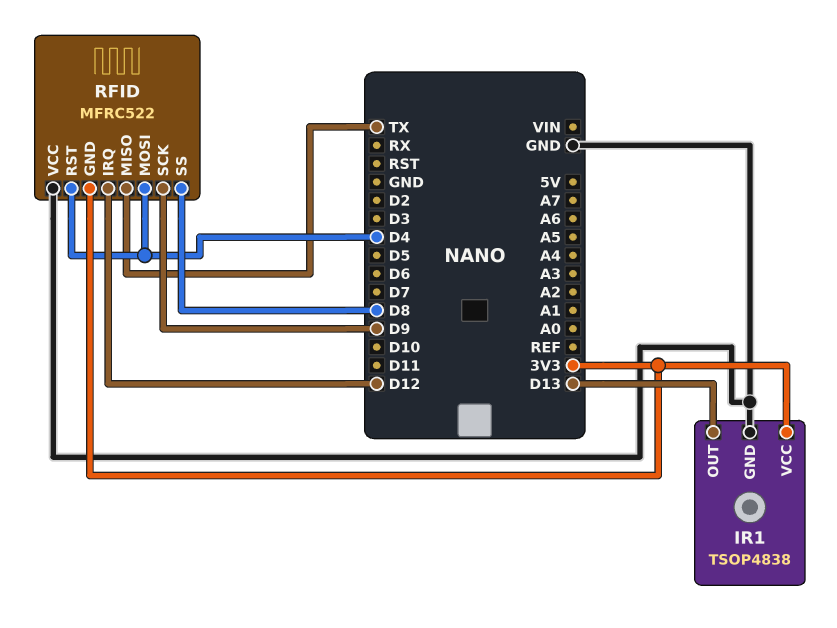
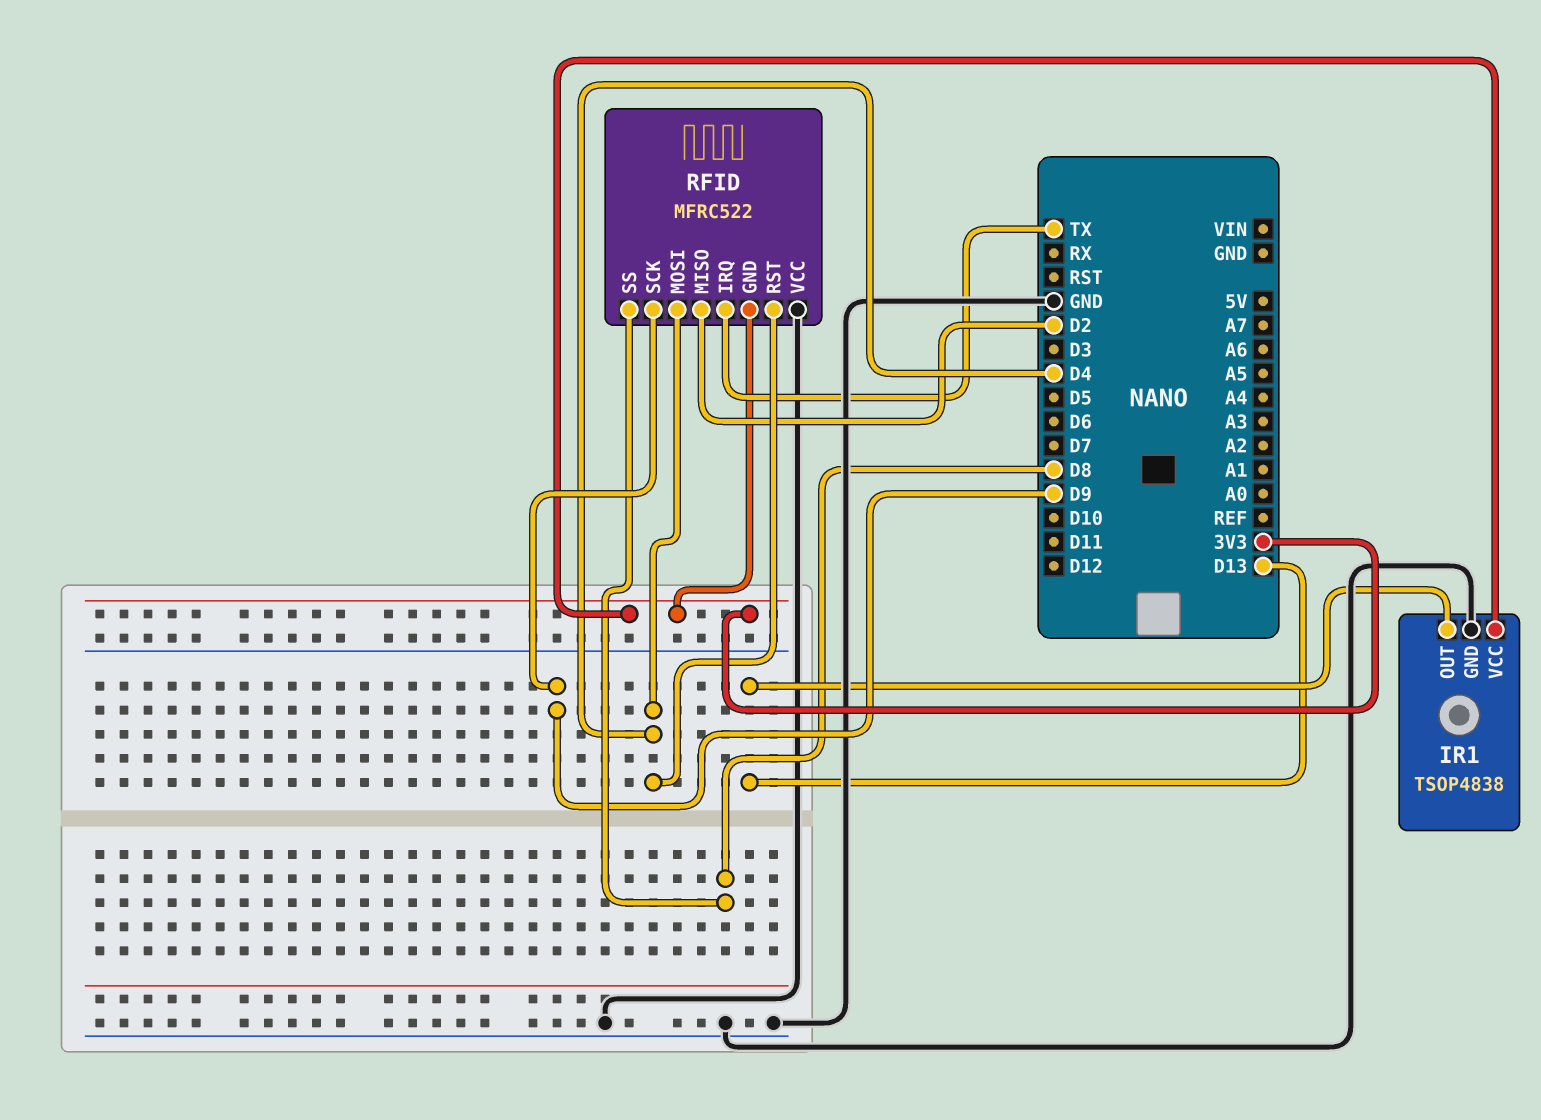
RFID pin IRQ: D12 -> TX
RFID pin MISO: TX -> D2

